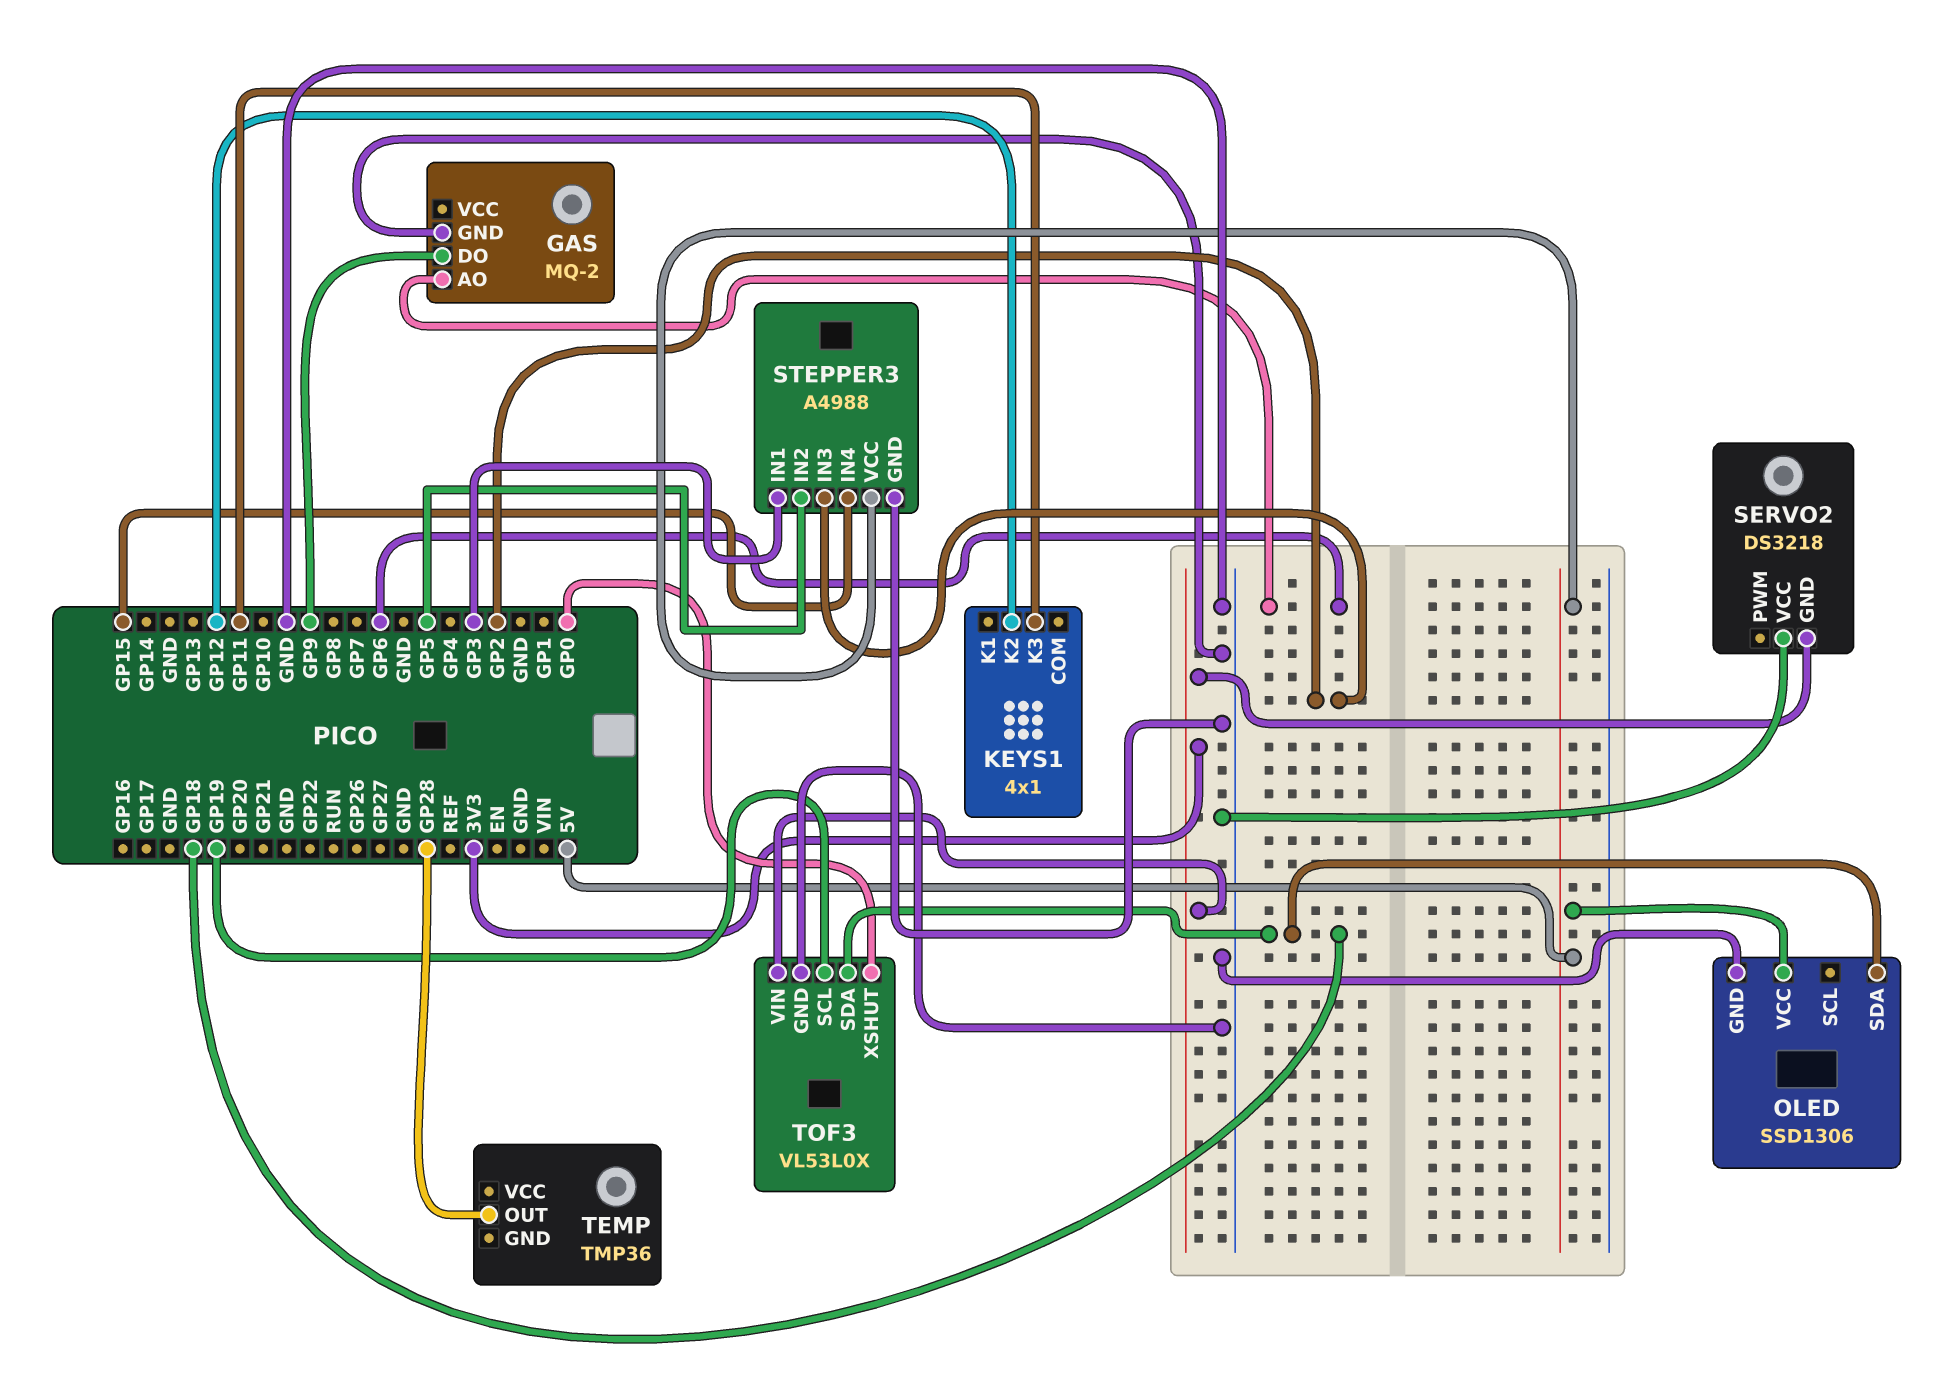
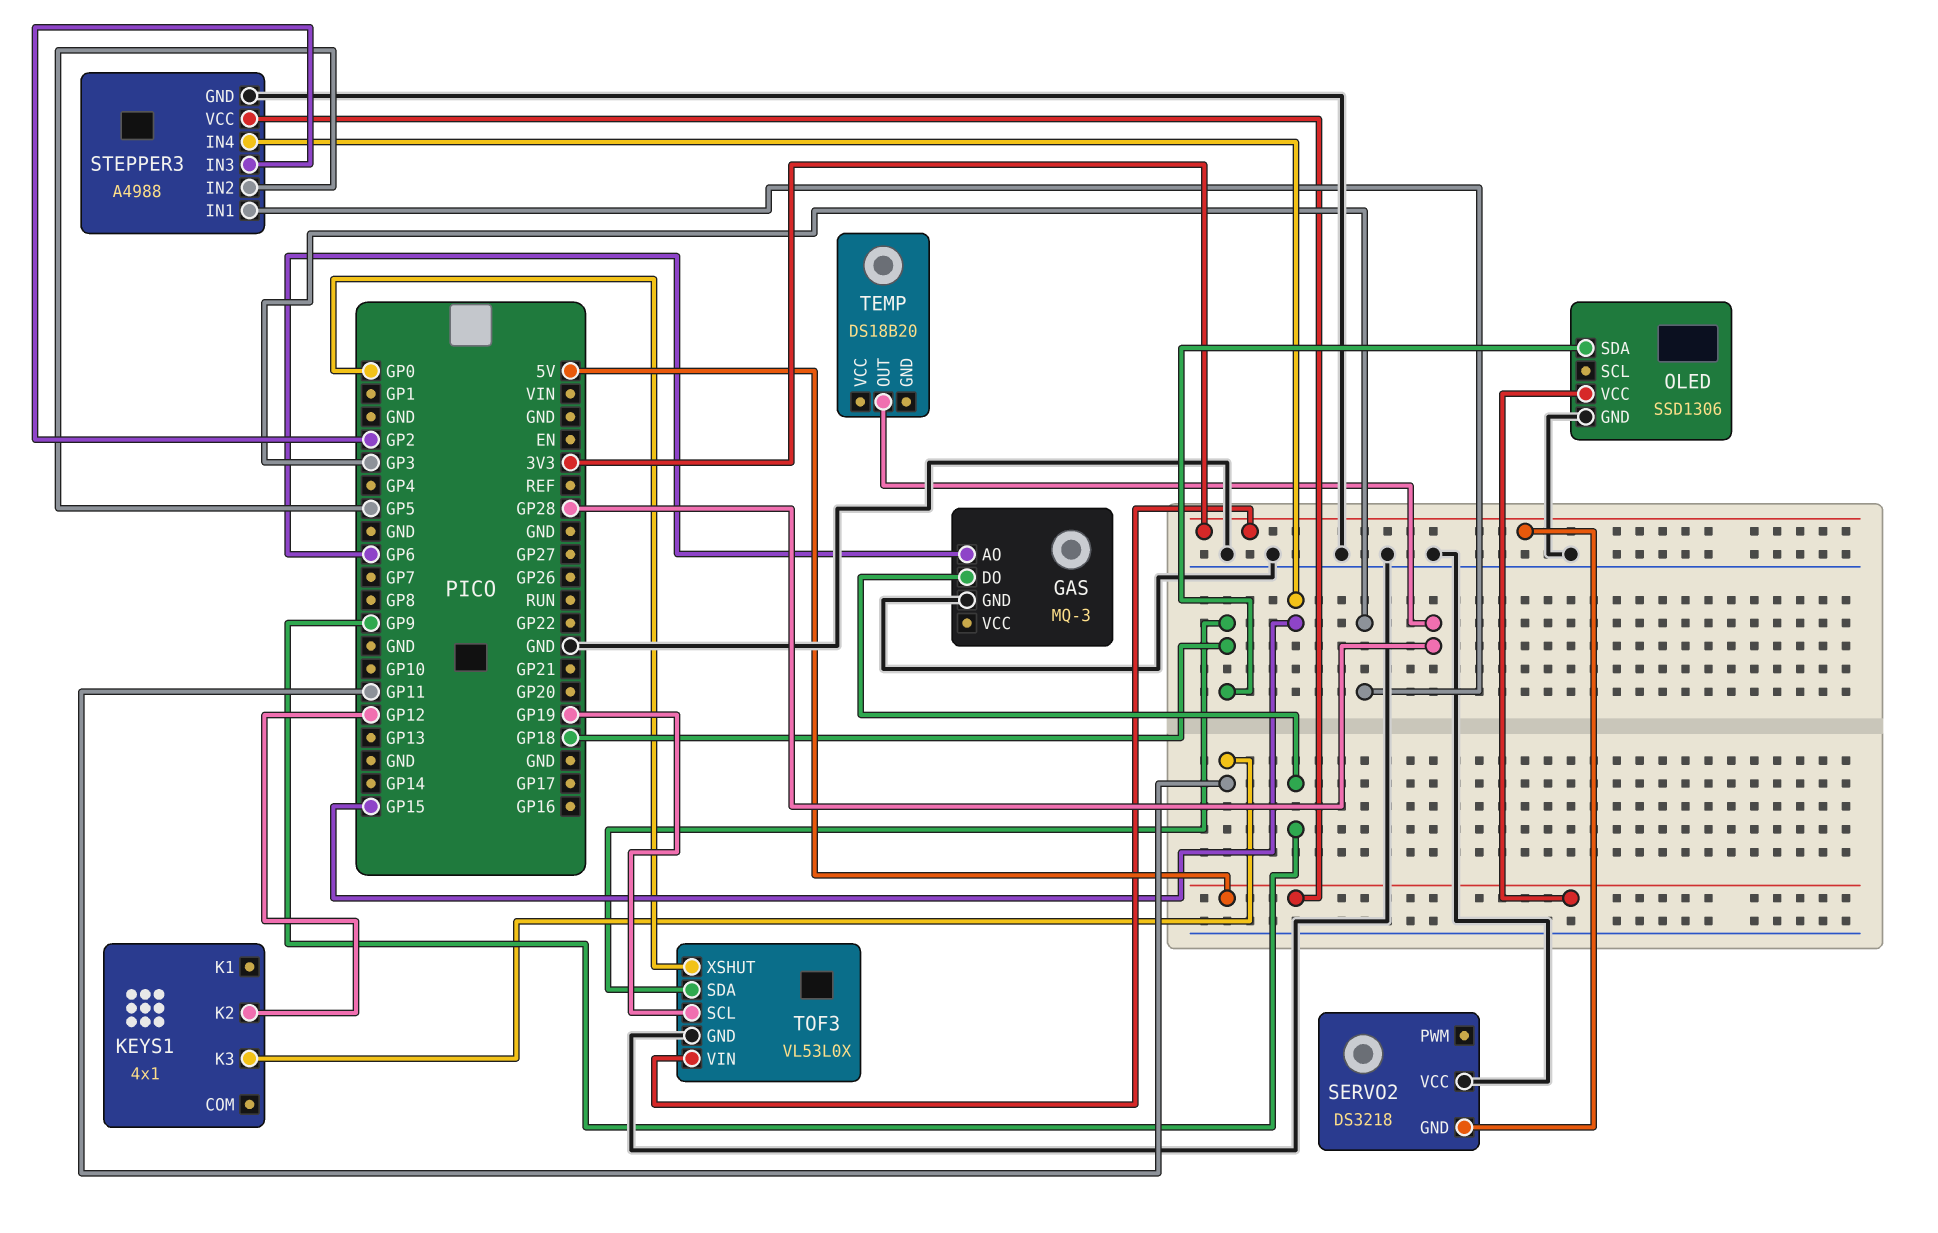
GAS: MQ-2 -> MQ-3
TEMP: TMP36 -> DS18B20

